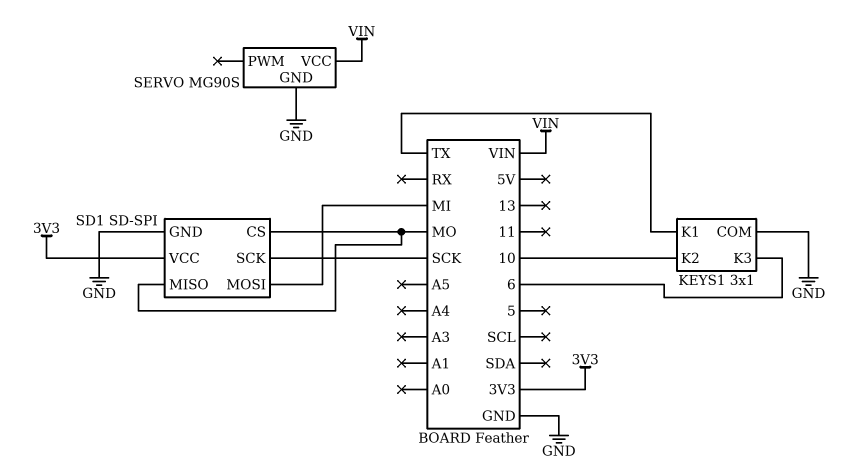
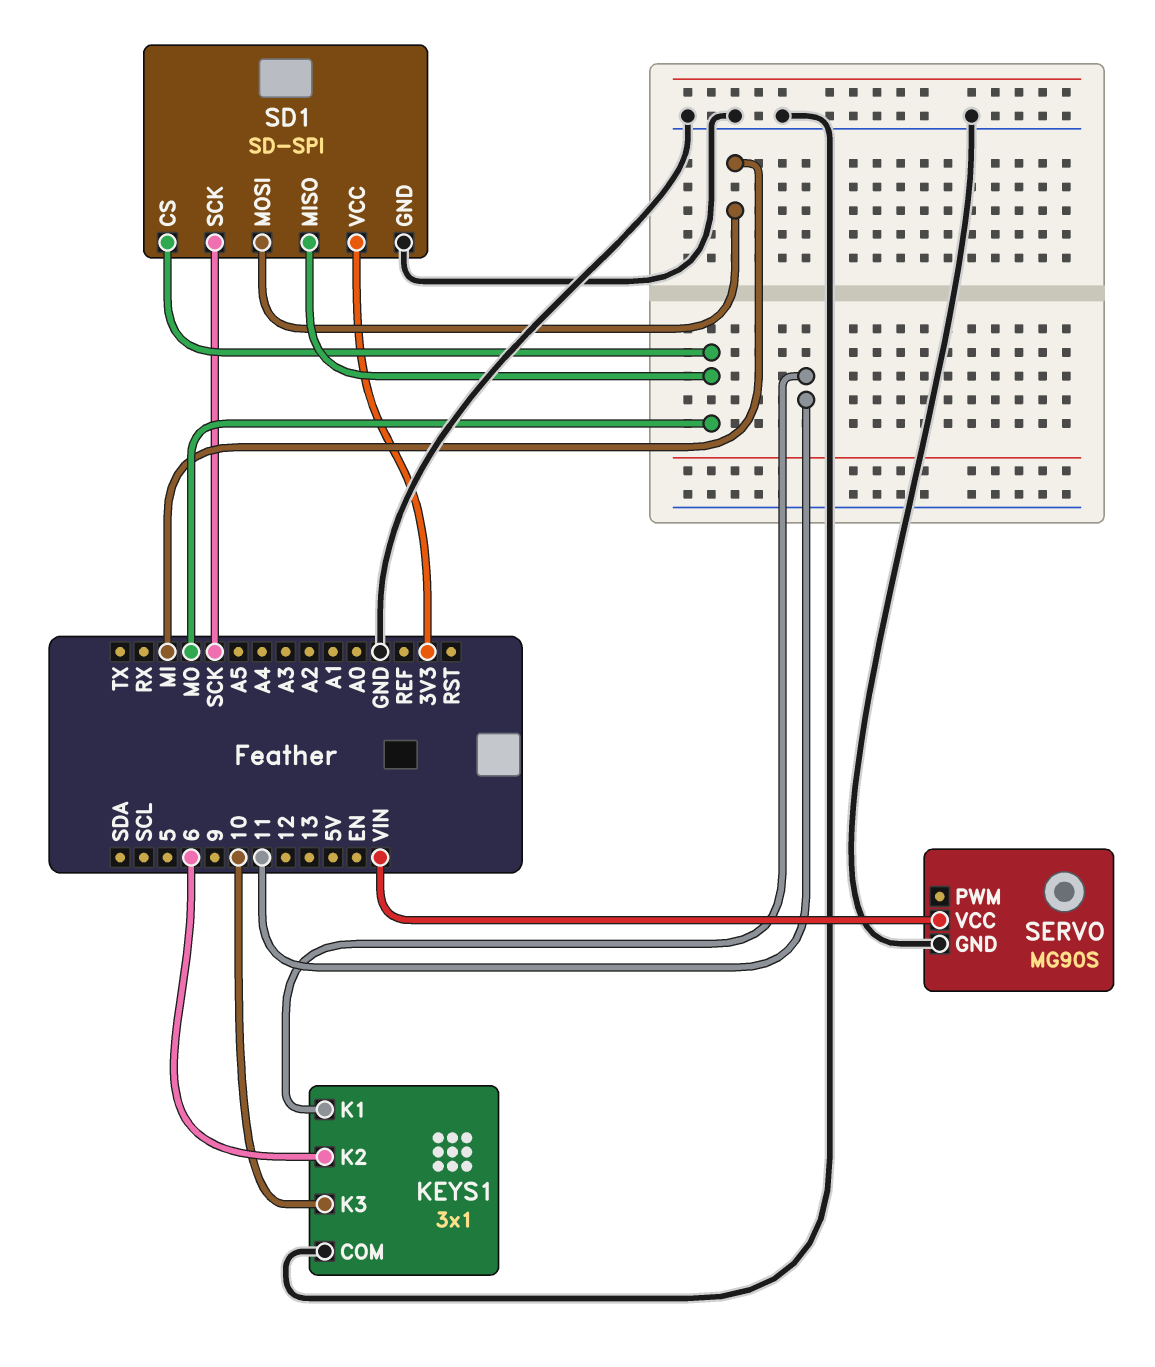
KEYS1 pin K1: TX -> 11
KEYS1 pin K2: 10 -> 6
KEYS1 pin K3: 6 -> 10

